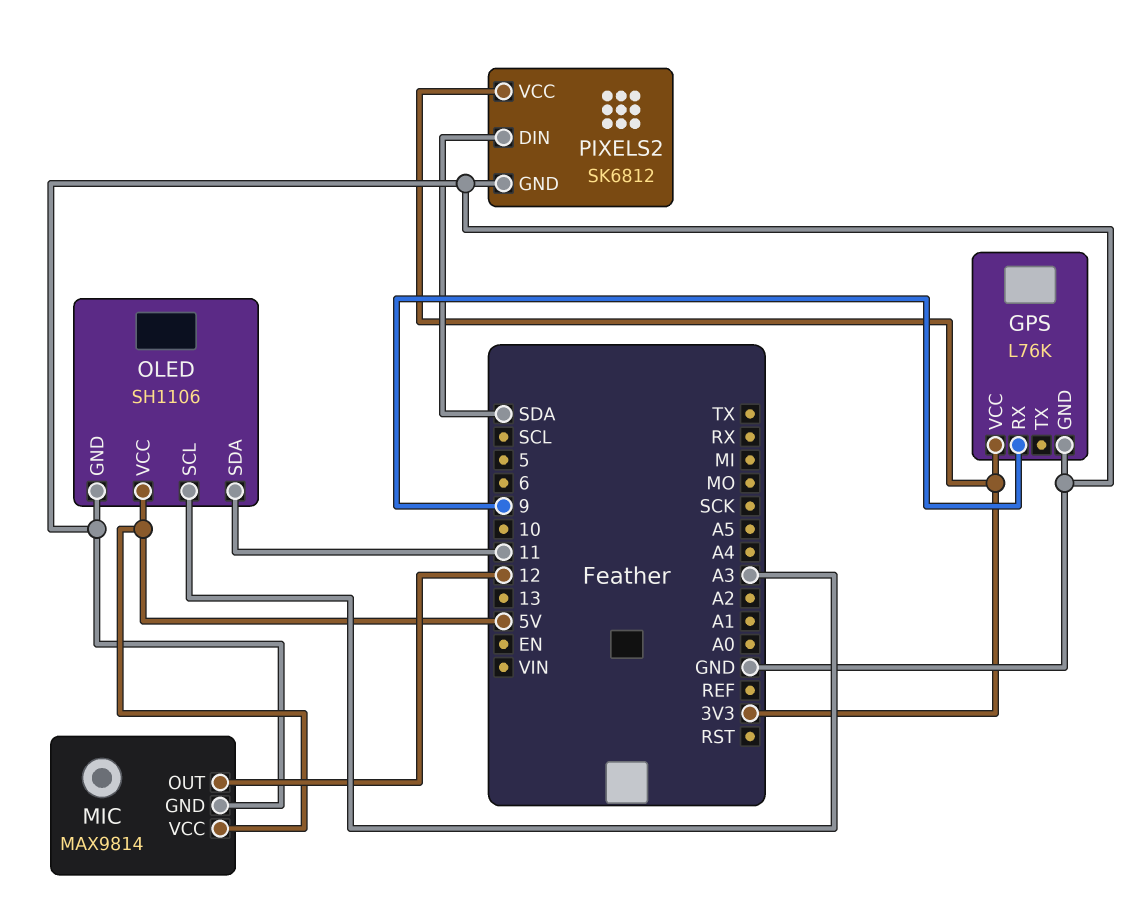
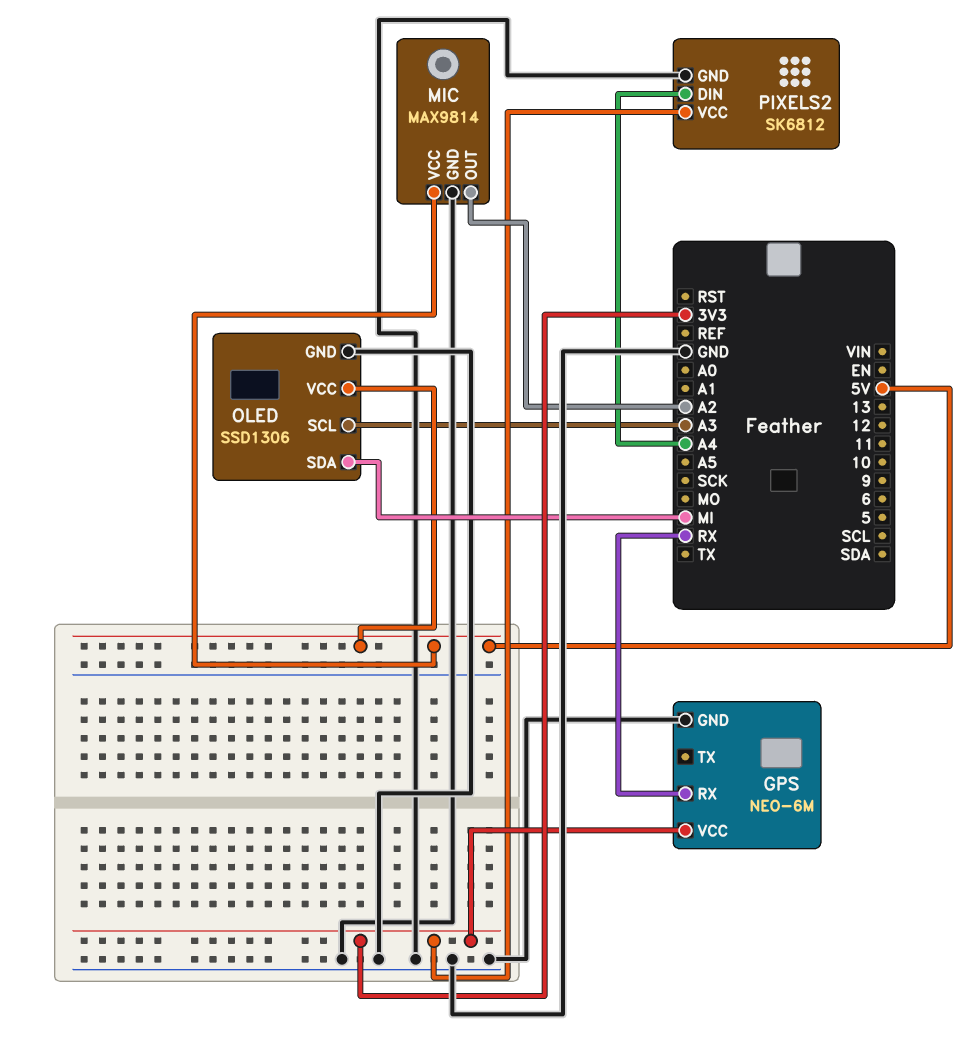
GPS: L76K -> NEO-6M
GPS pin RX: 9 -> RX
MIC pin OUT: 12 -> A2
OLED: SH1106 -> SSD1306
OLED pin SDA: 11 -> MI
PIXELS2 pin DIN: SDA -> A4

